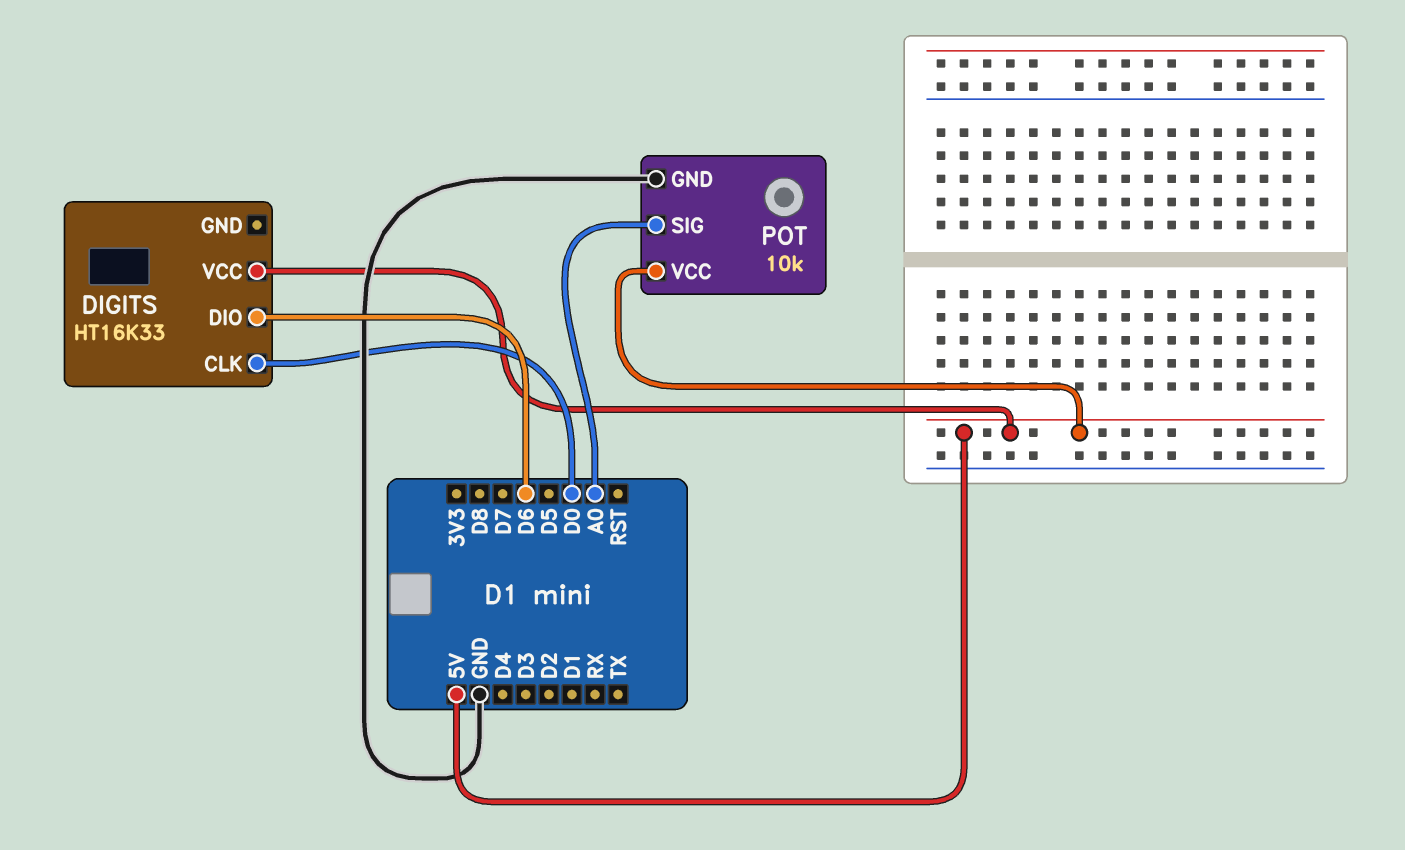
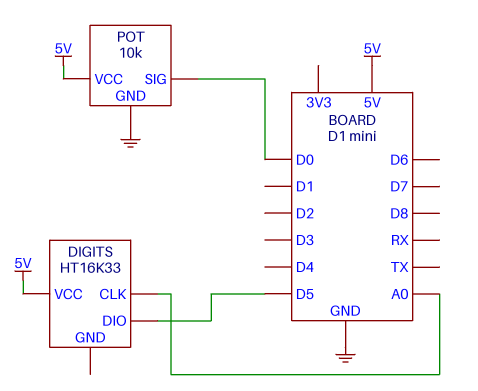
DIGITS pin CLK: D0 -> A0
DIGITS pin DIO: D6 -> D5
POT pin SIG: A0 -> D0

